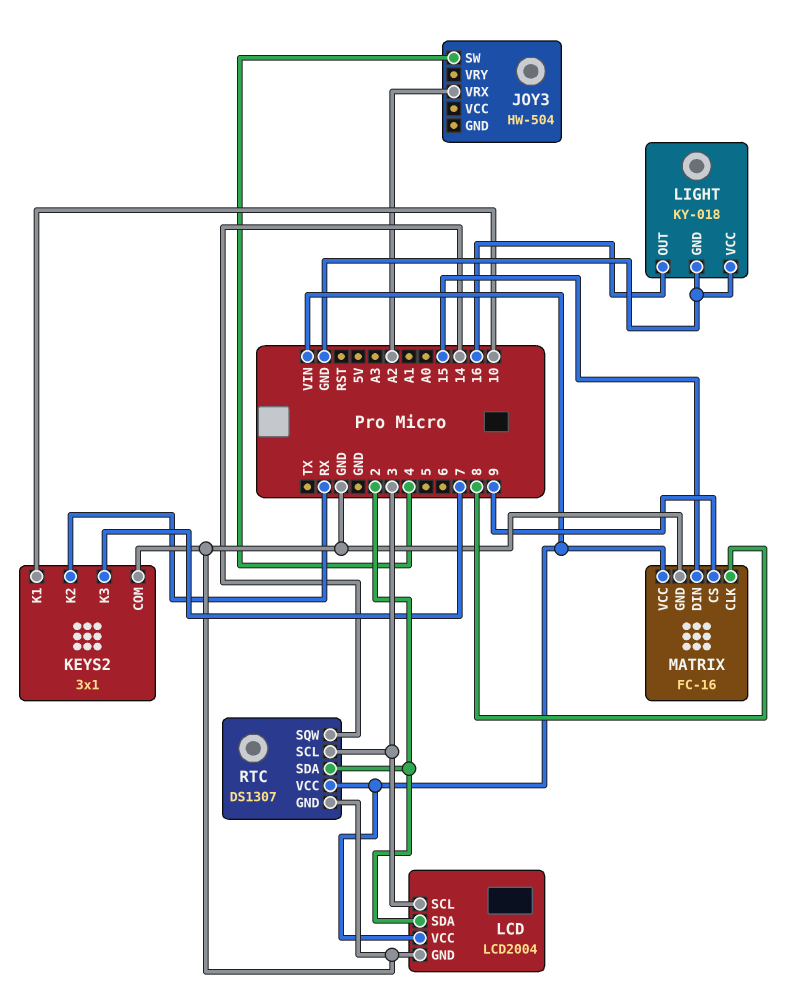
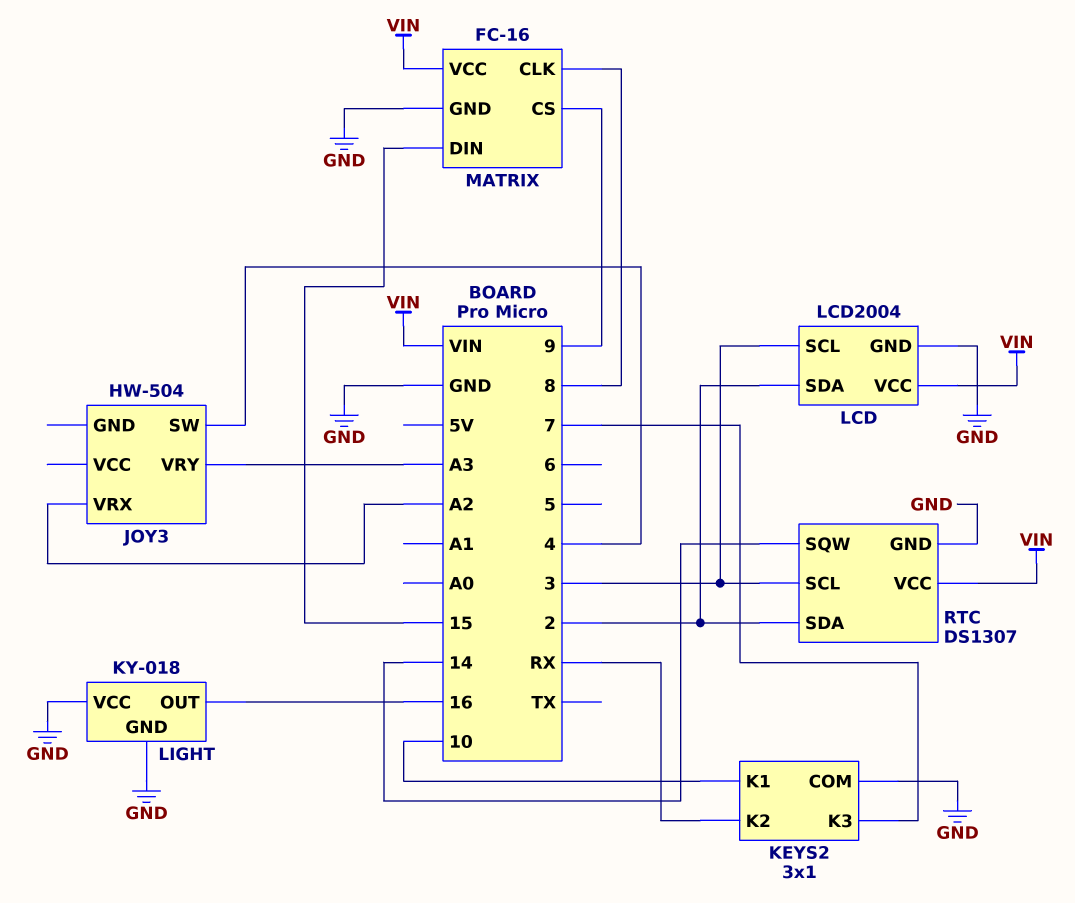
JOY3 pin VRY: none -> A3

